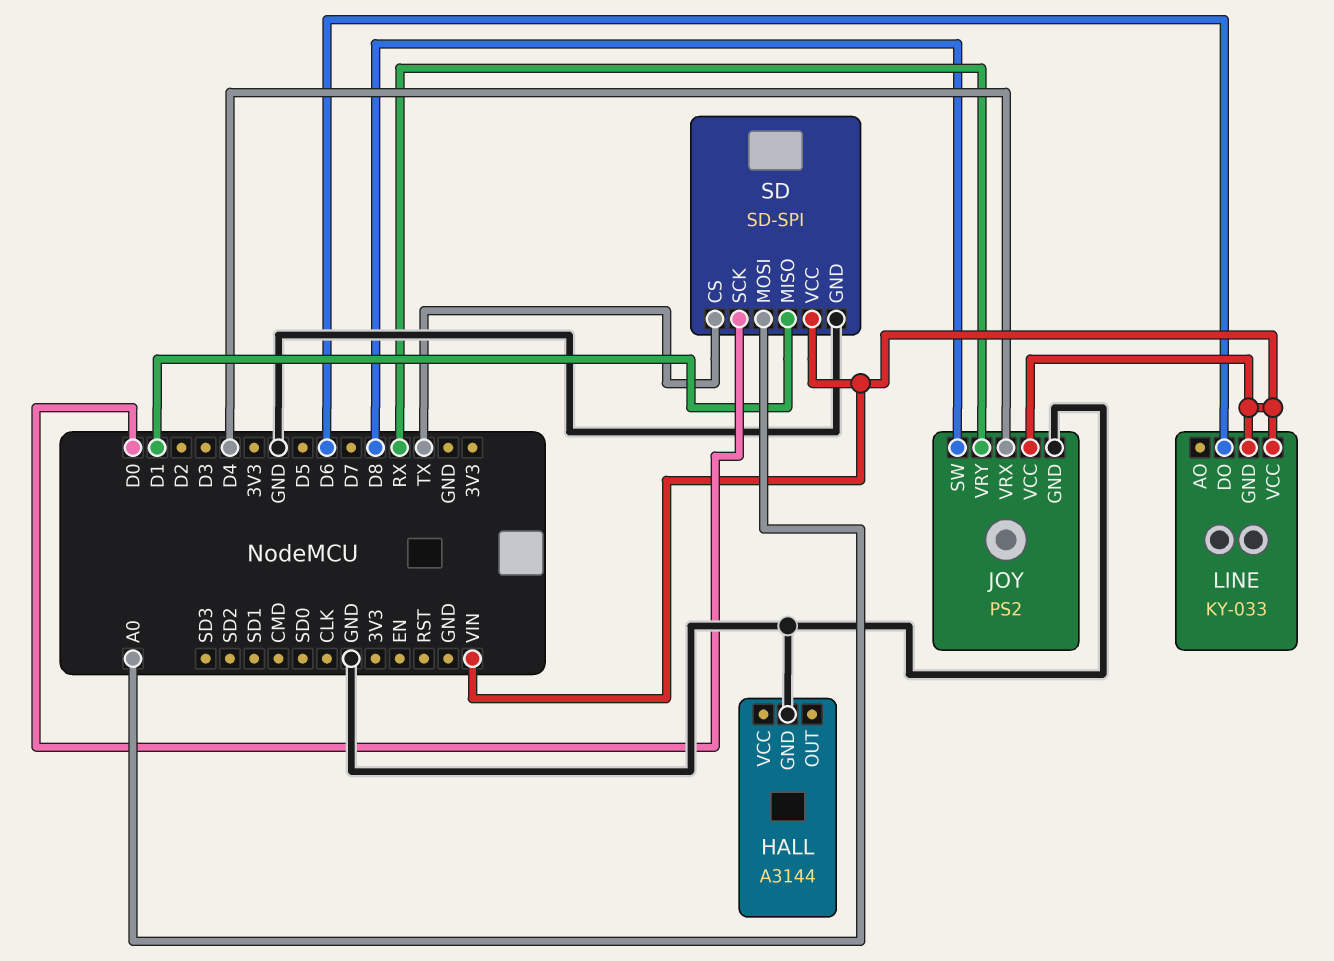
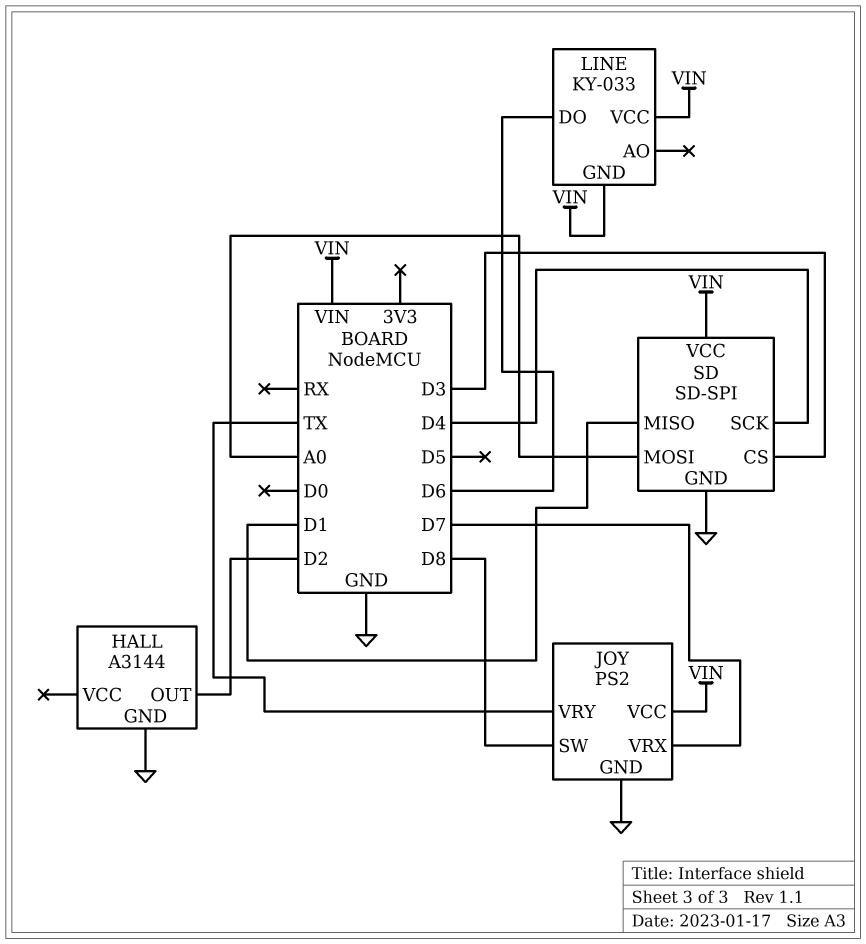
HALL pin OUT: none -> D2
JOY pin VRX: D4 -> D7
JOY pin VRY: RX -> TX
SD pin CS: TX -> D3
SD pin SCK: D0 -> D4

